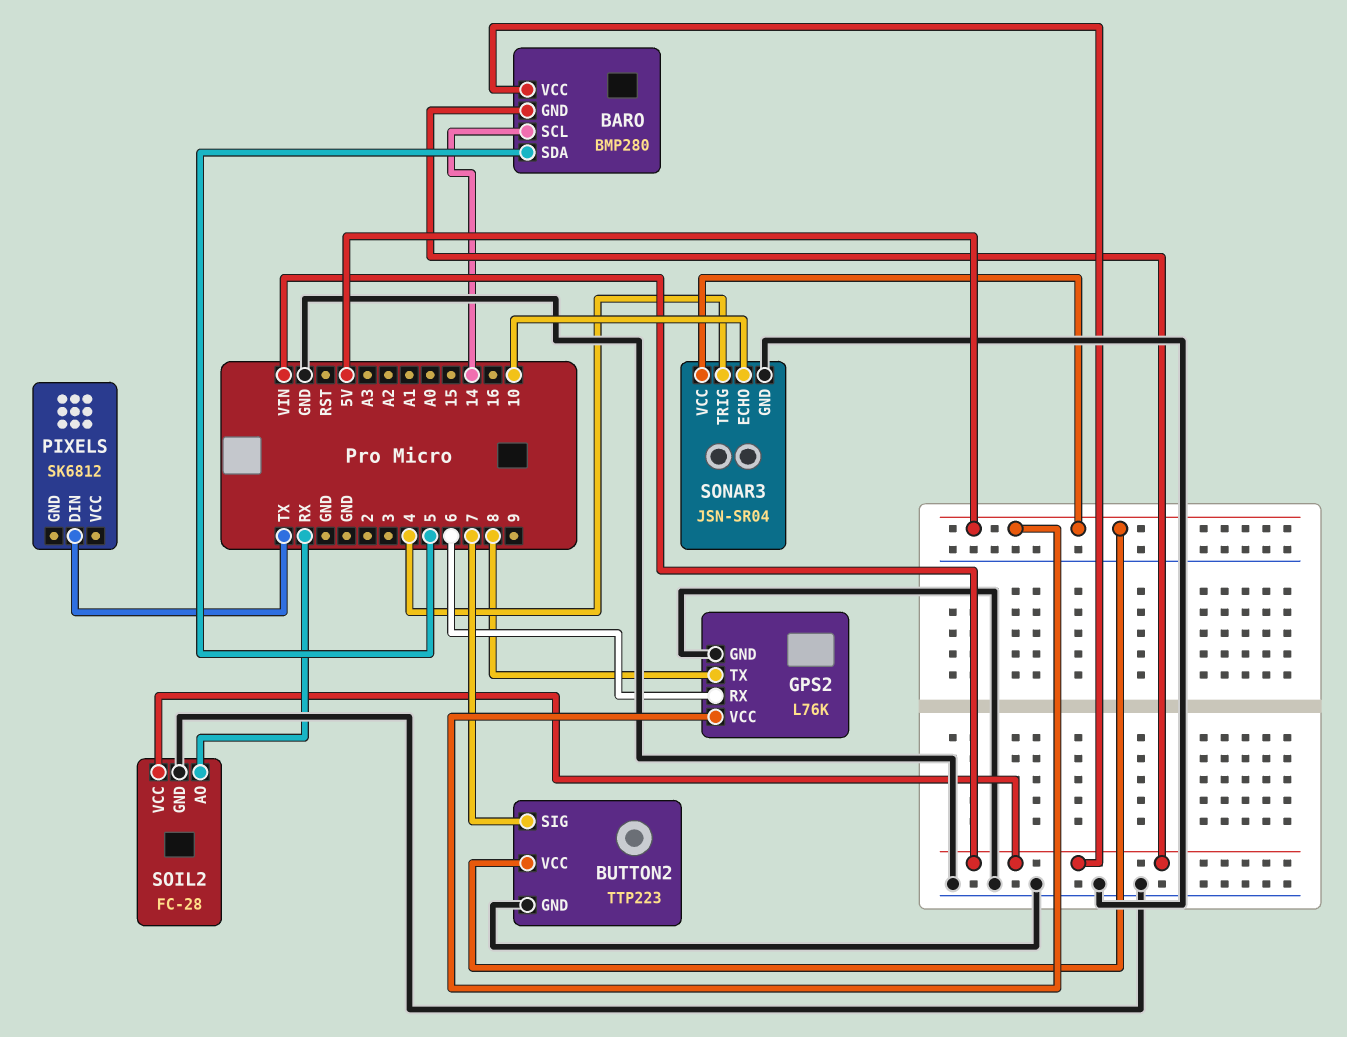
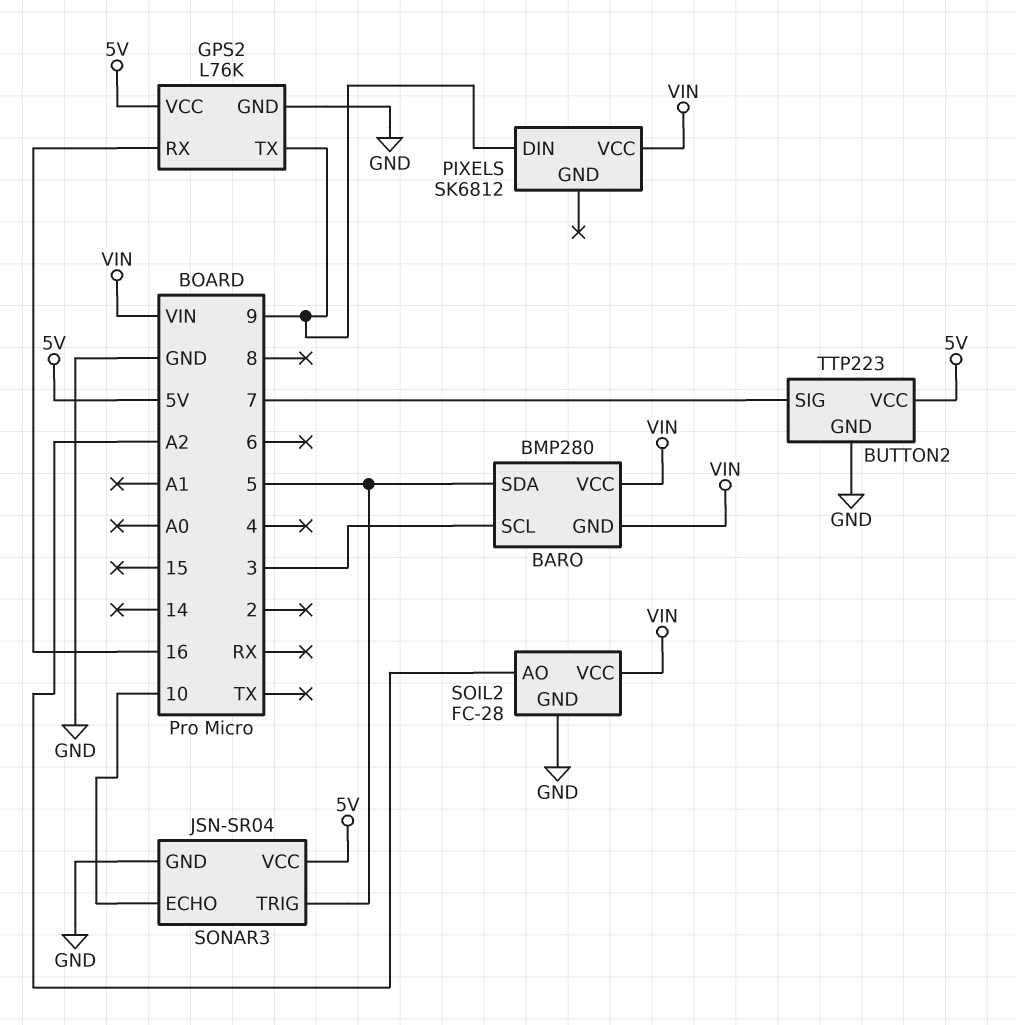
BARO pin SCL: 14 -> 3
GPS2 pin RX: 6 -> 16
GPS2 pin TX: 8 -> 9
PIXELS pin DIN: TX -> 9
PIXELS pin VCC: none -> VIN
SOIL2 pin AO: RX -> A2
SONAR3 pin TRIG: 4 -> 5

